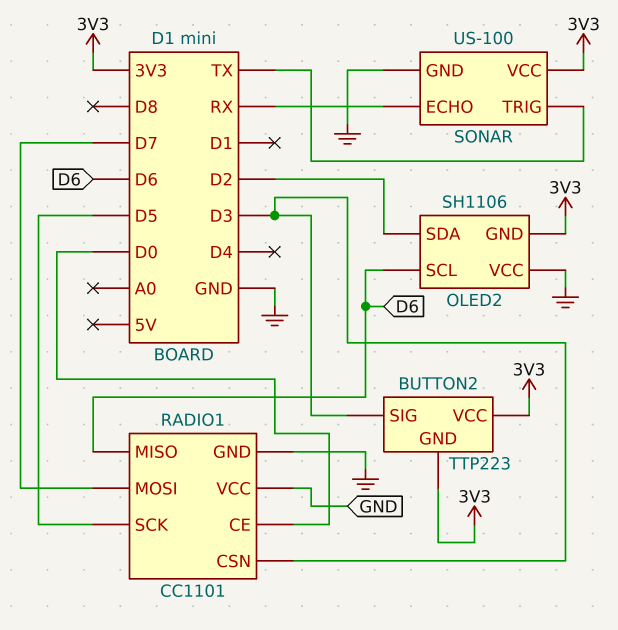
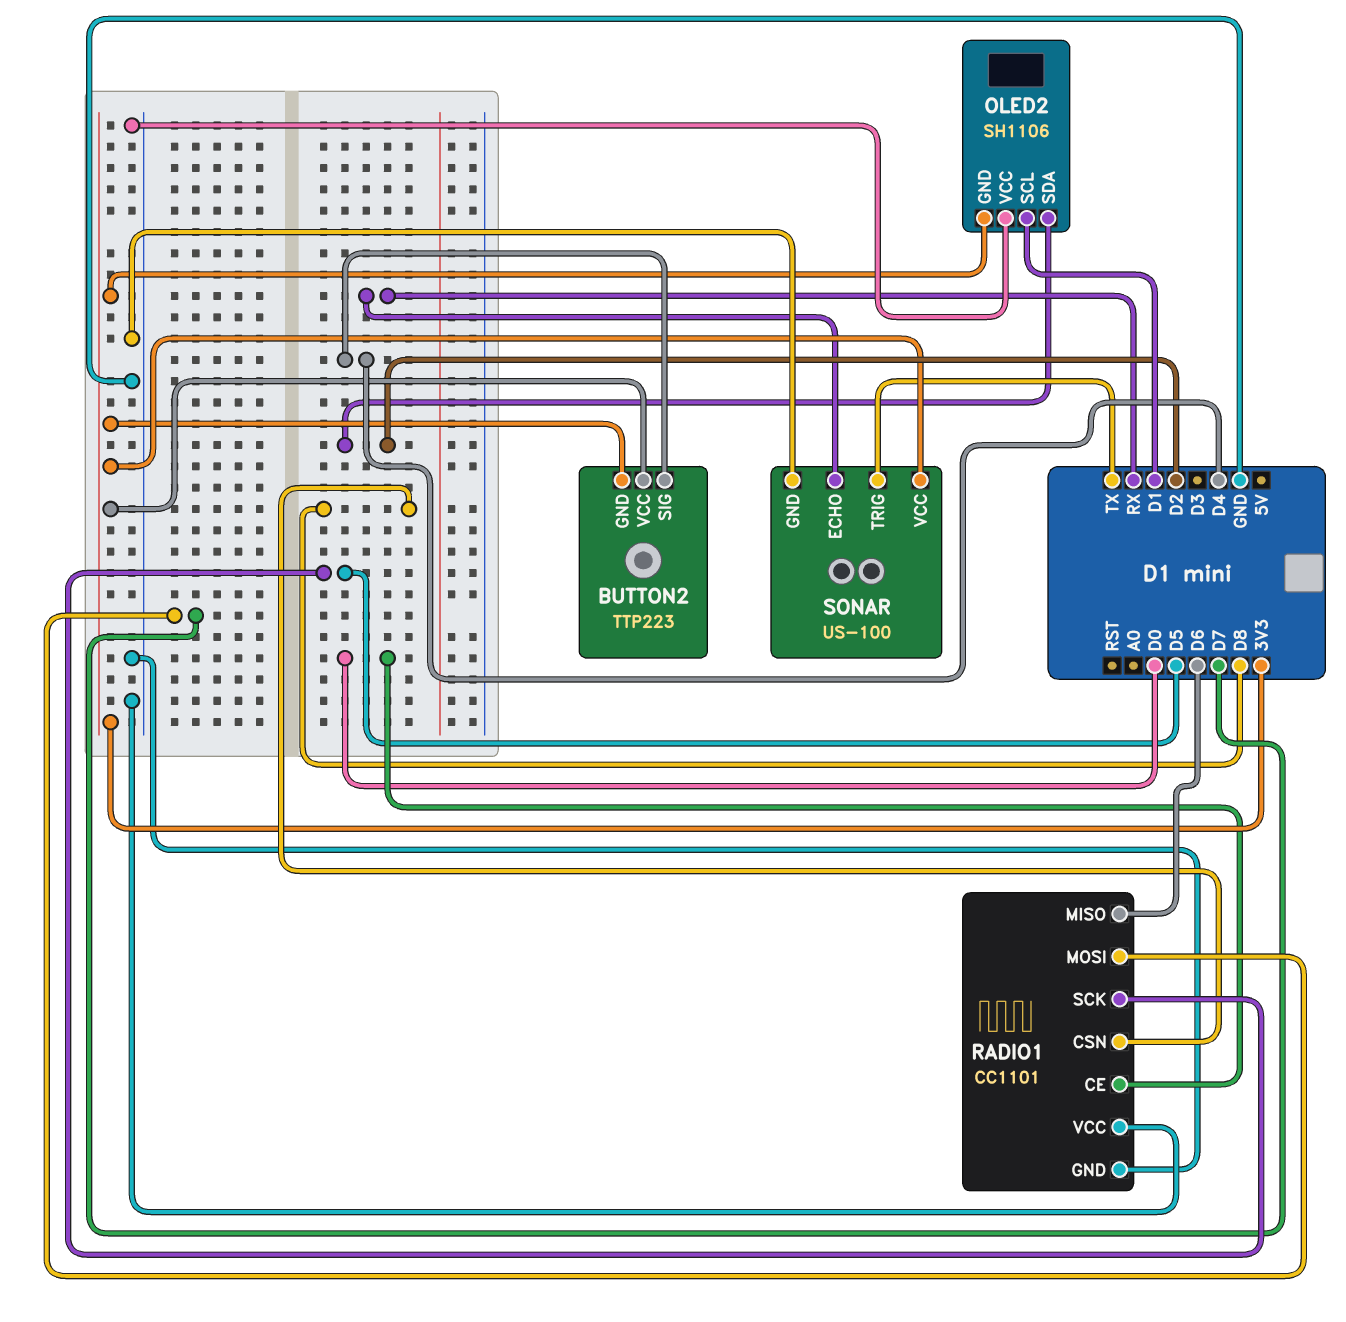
BUTTON2 pin SIG: D3 -> D4
OLED2 pin SCL: D6 -> D1
RADIO1 pin CSN: D3 -> D8

